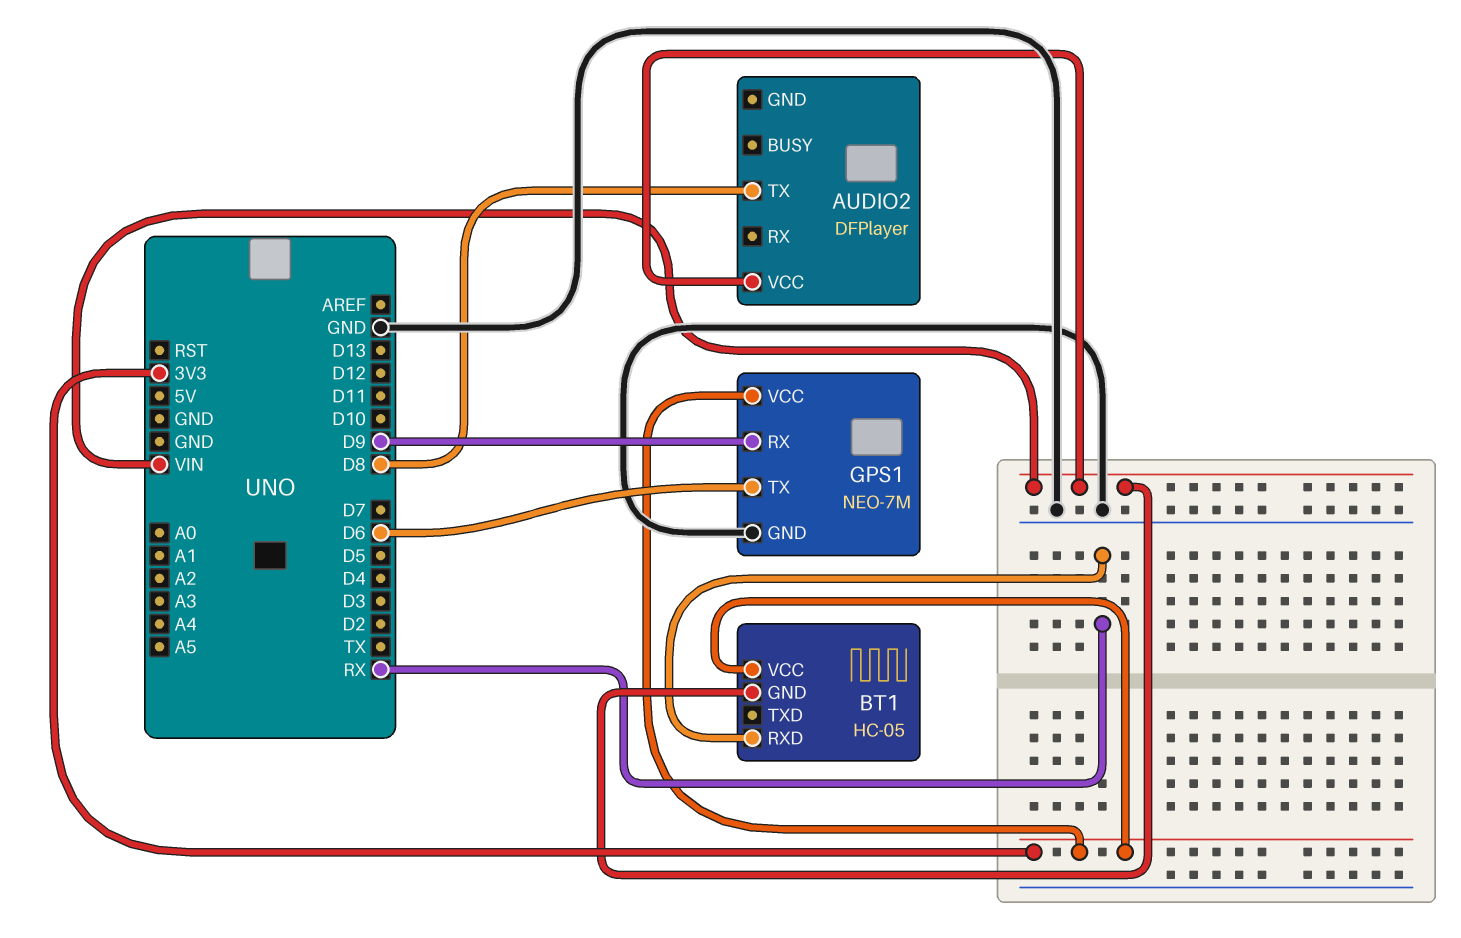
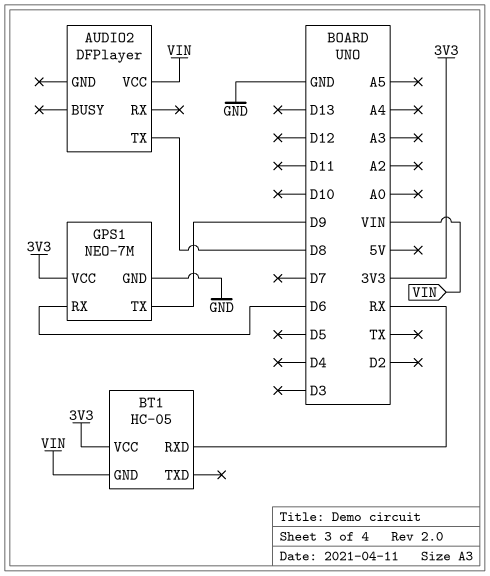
GPS1 pin RX: D9 -> D6
GPS1 pin TX: D6 -> D9

